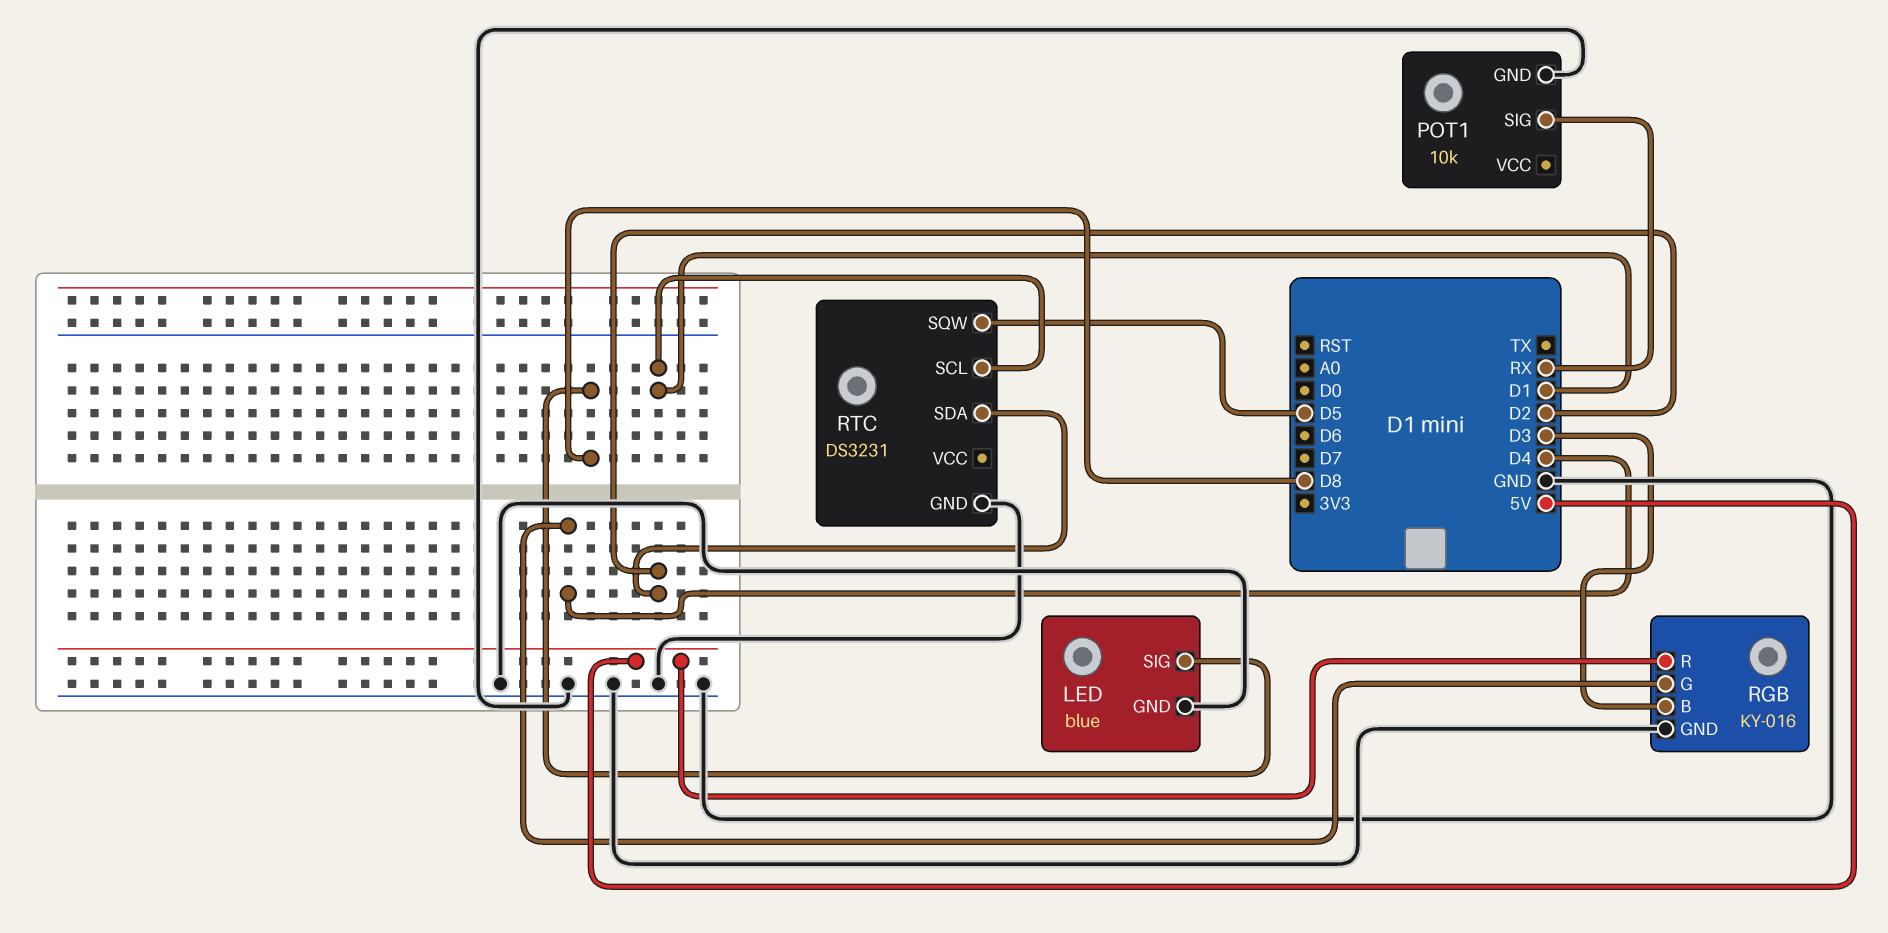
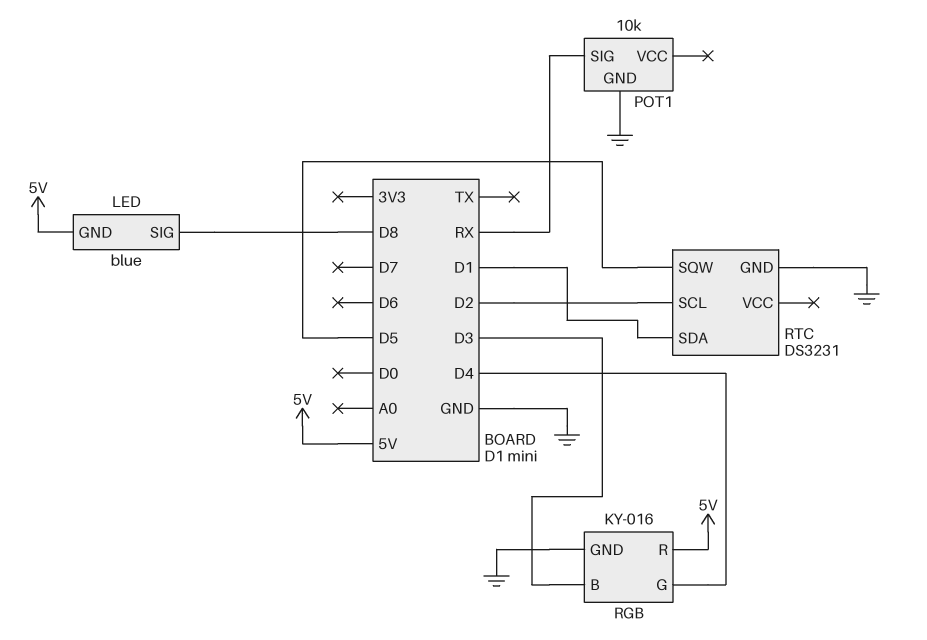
LED pin GND: GND -> 5V
RTC pin SCL: D1 -> D2
RTC pin SDA: D2 -> D1

